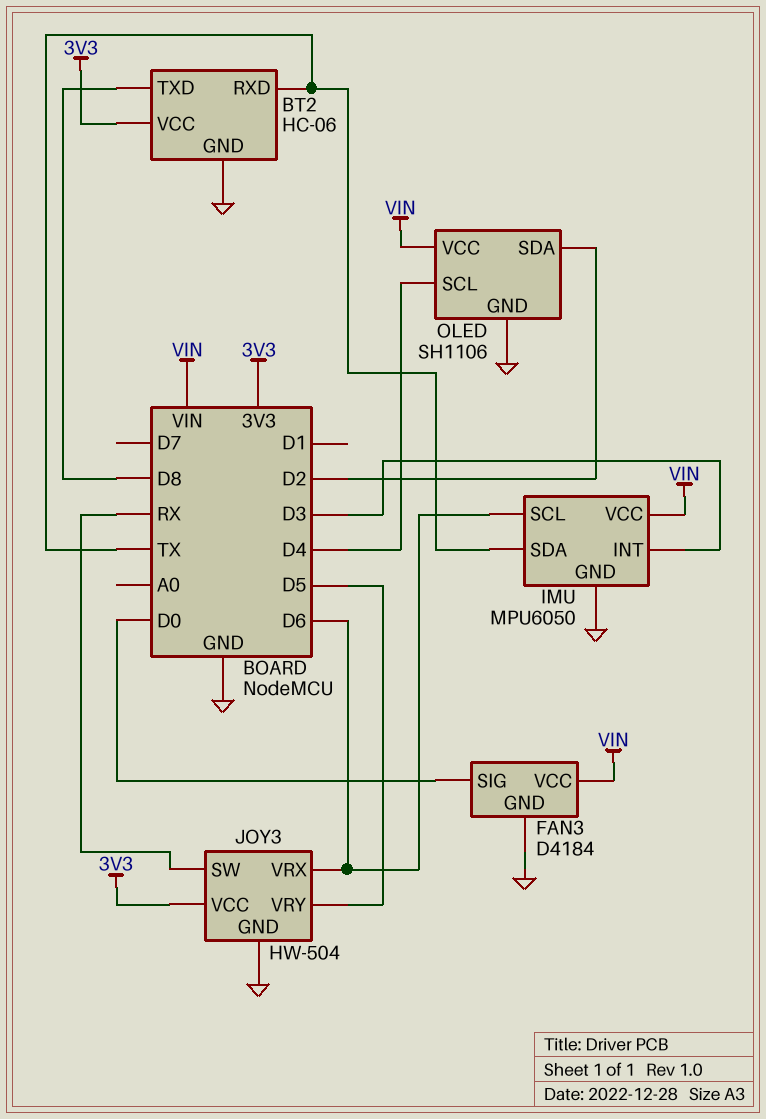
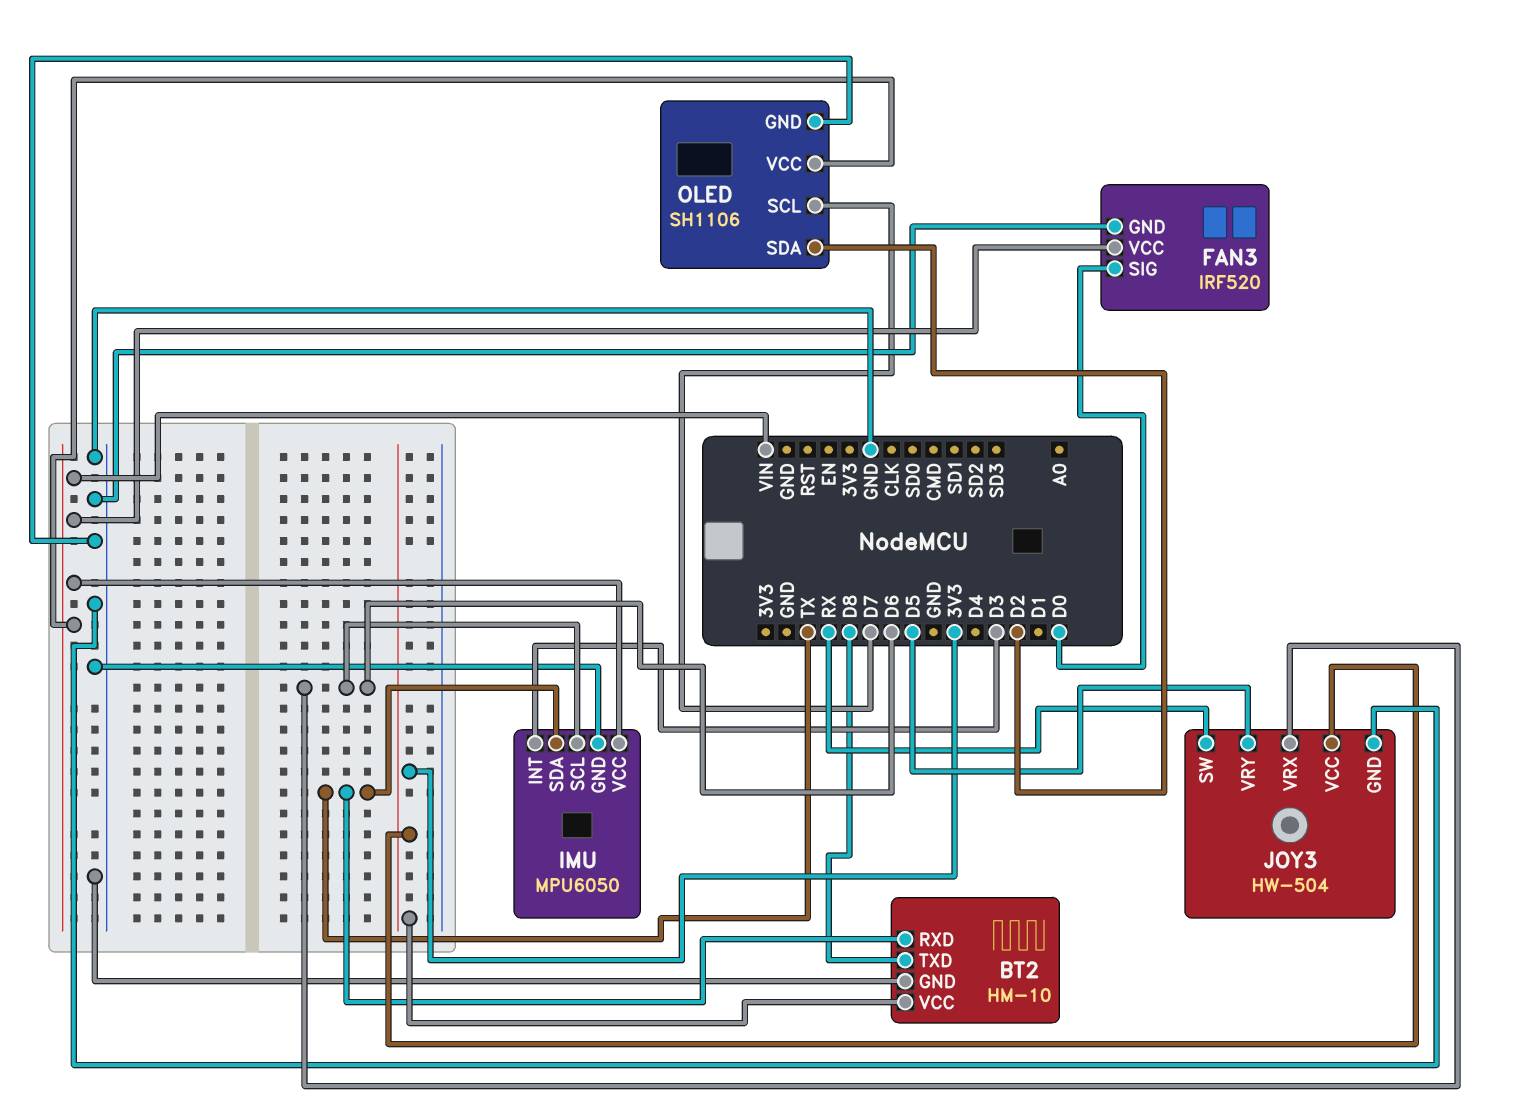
BT2: HC-06 -> HM-10
FAN3: D4184 -> IRF520
OLED pin SCL: D4 -> D7

